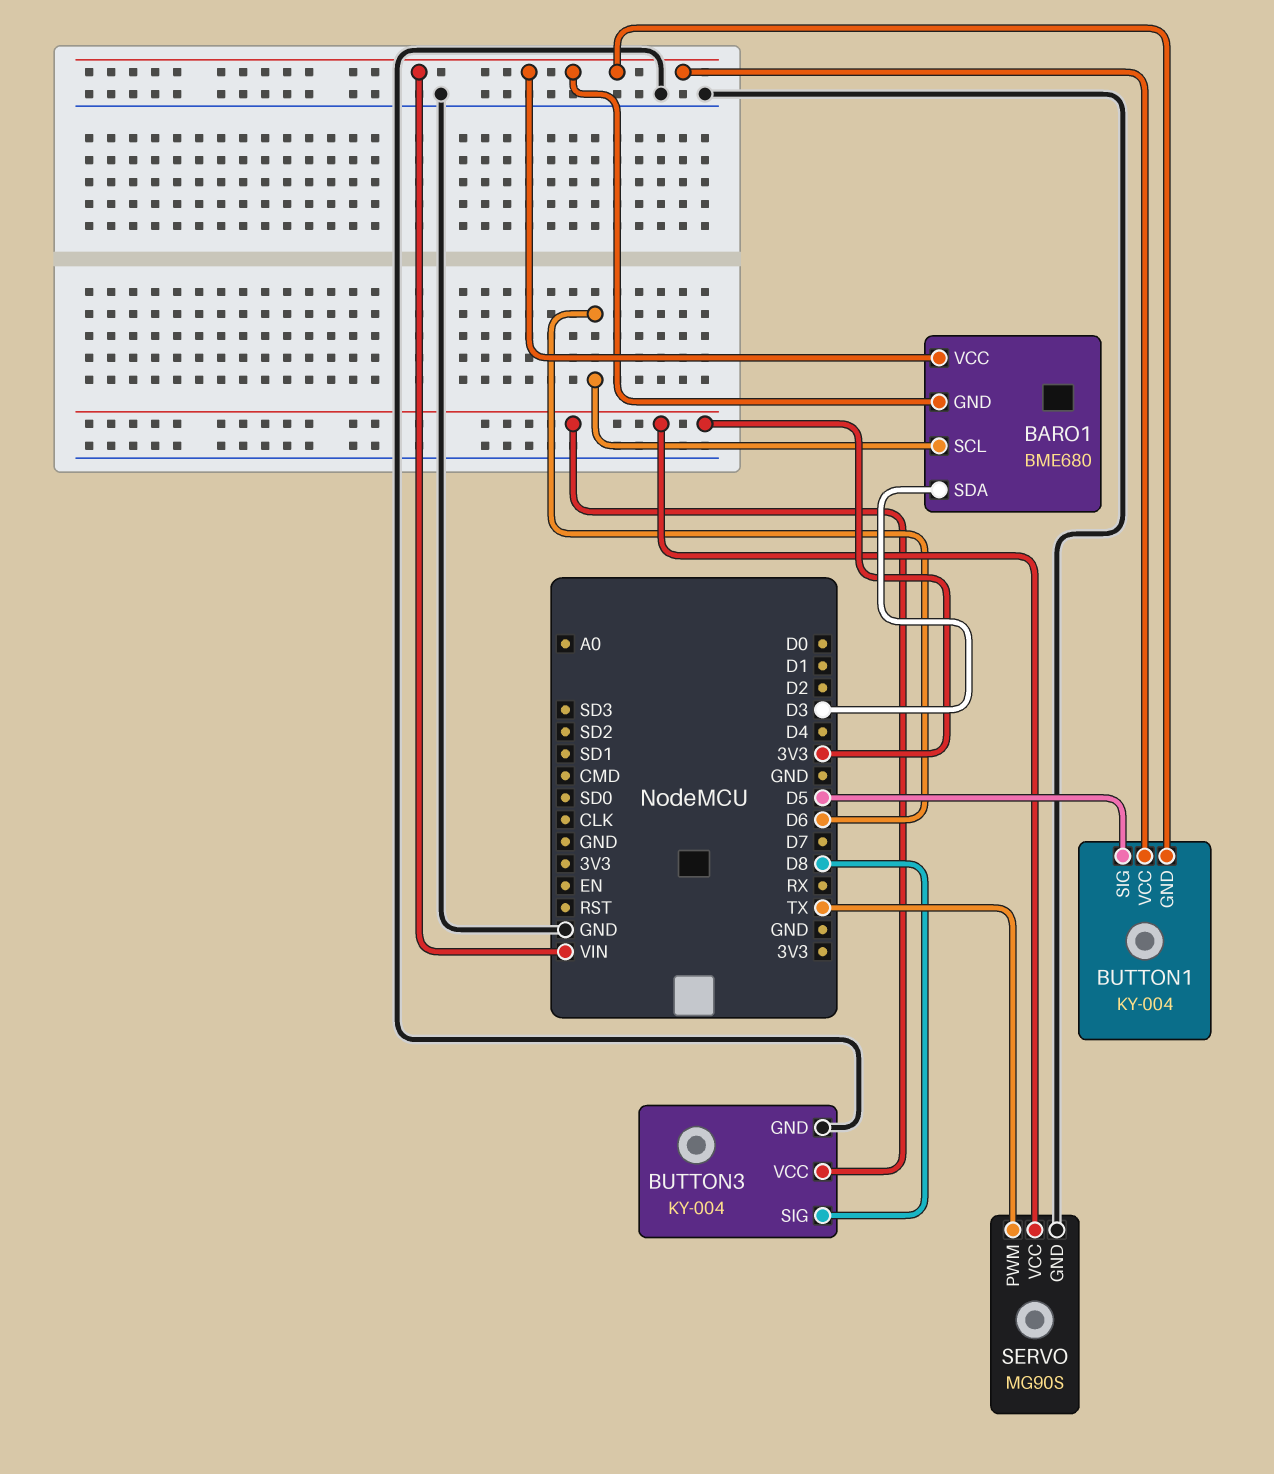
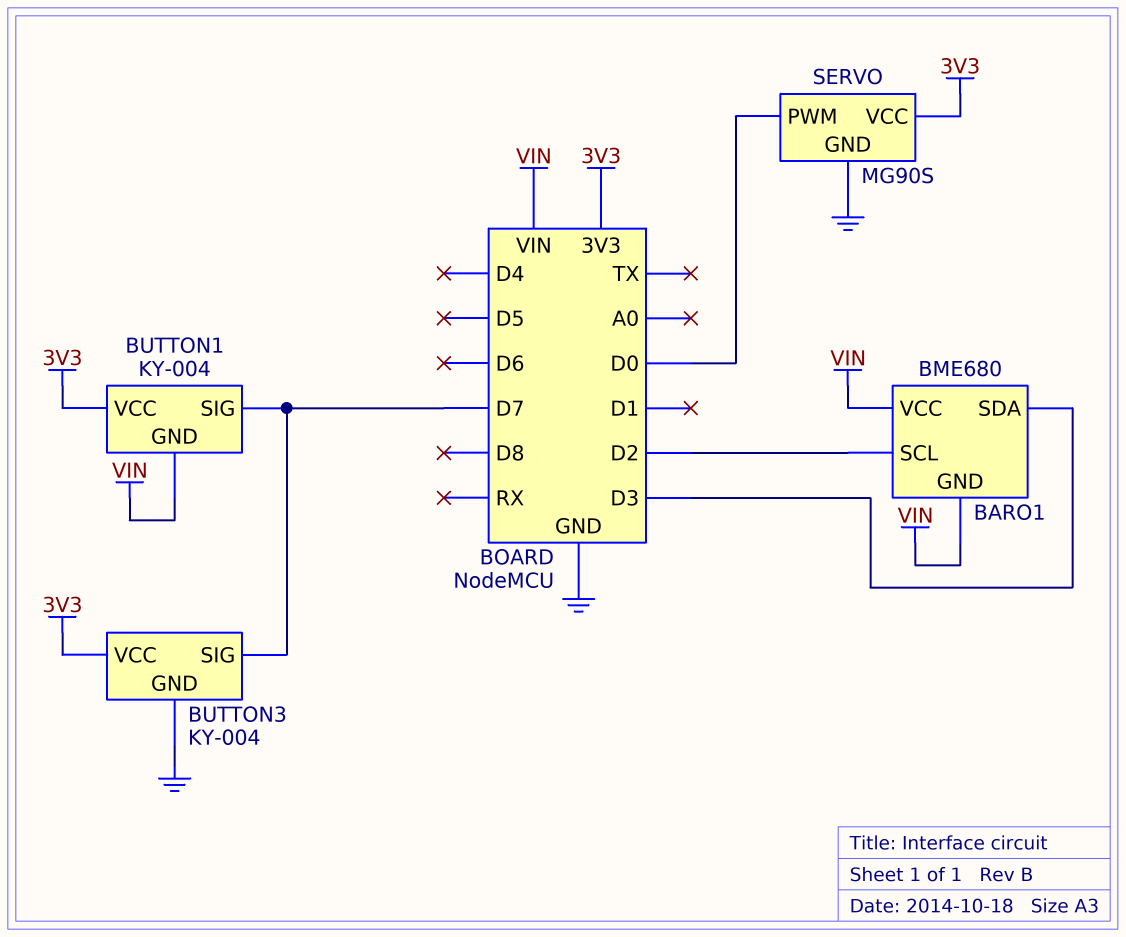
BARO1 pin SCL: D6 -> D2
BUTTON1 pin SIG: D5 -> D7
BUTTON1 pin VCC: VIN -> 3V3
BUTTON3 pin SIG: D8 -> D7
SERVO pin PWM: TX -> D0

